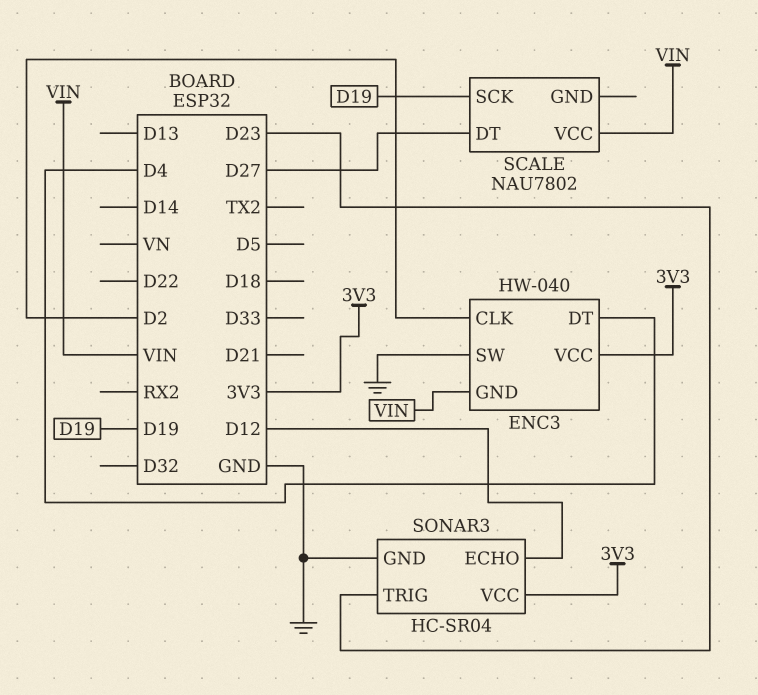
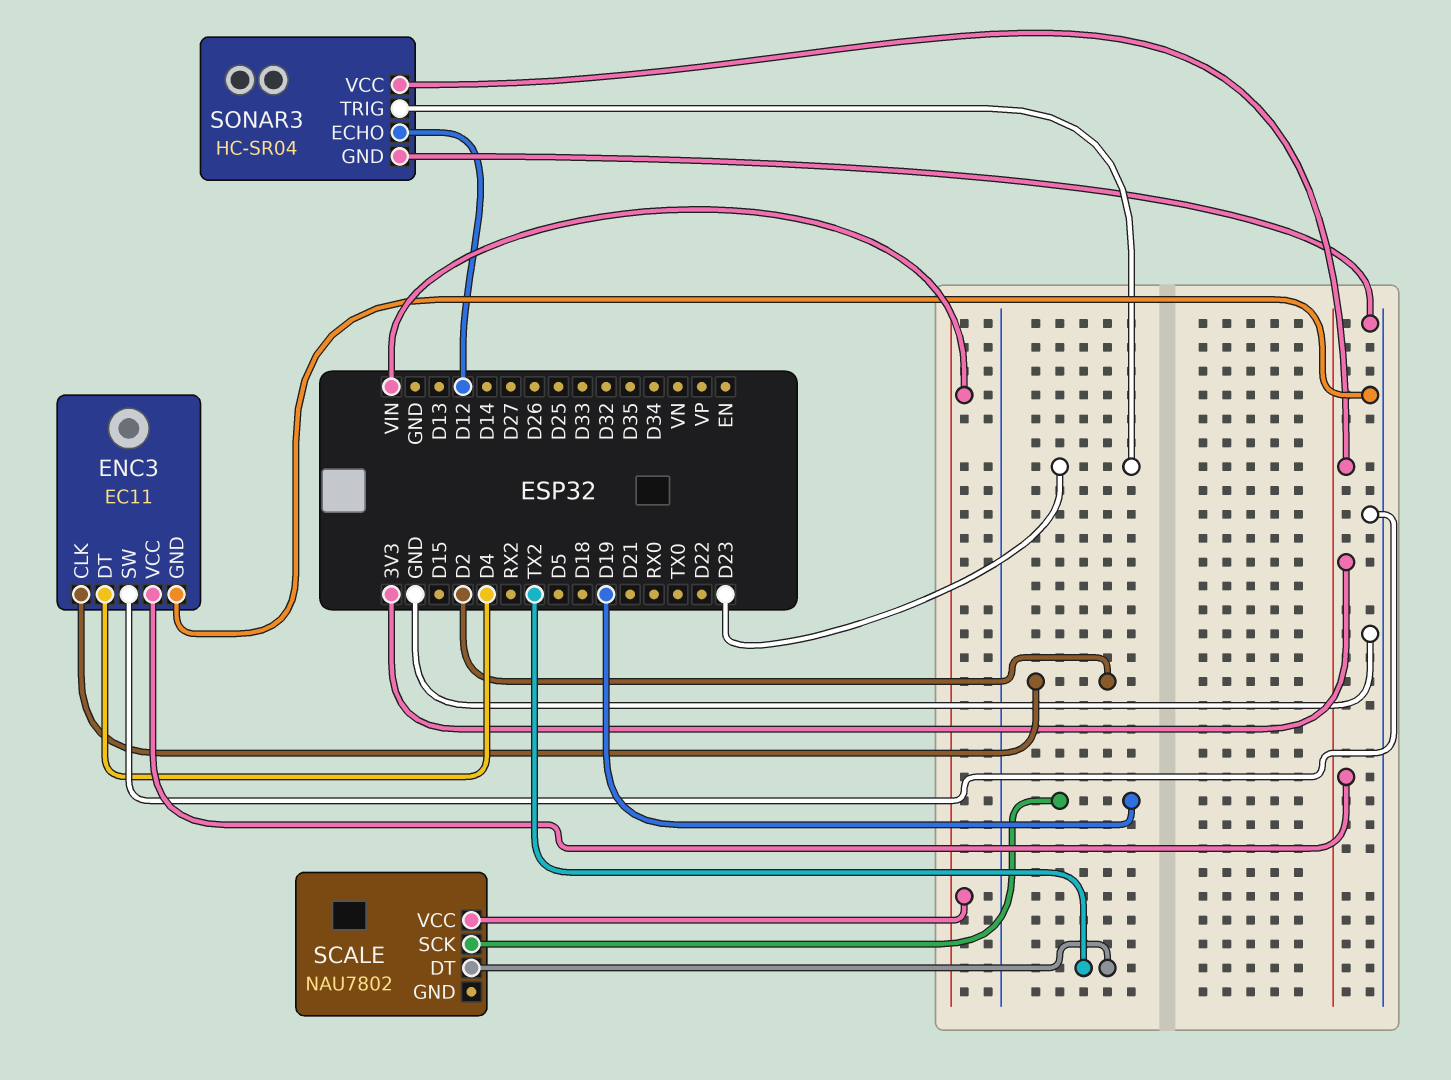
ENC3: HW-040 -> EC11
ENC3 pin GND: VIN -> GND
SCALE pin DT: D27 -> TX2

